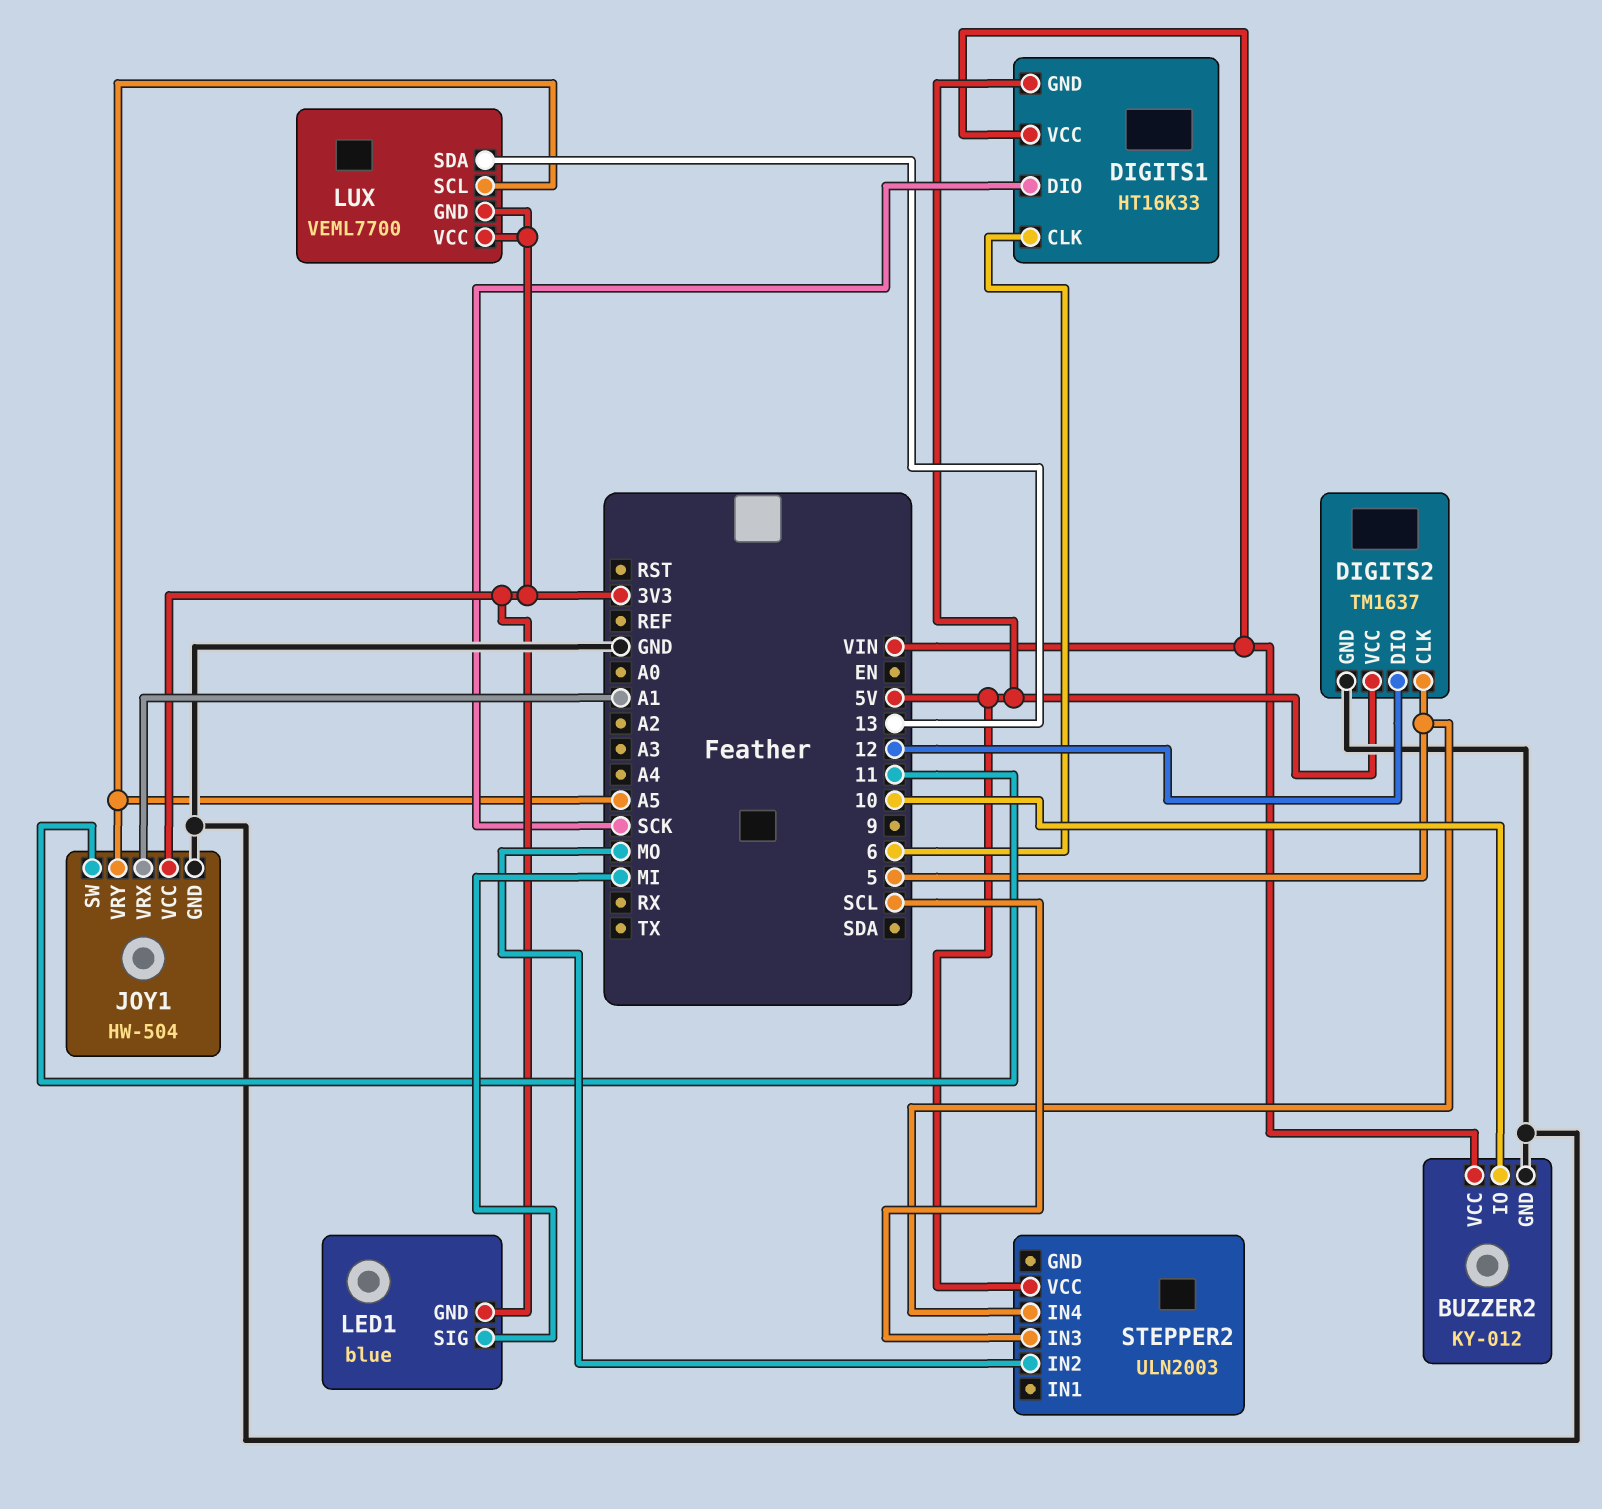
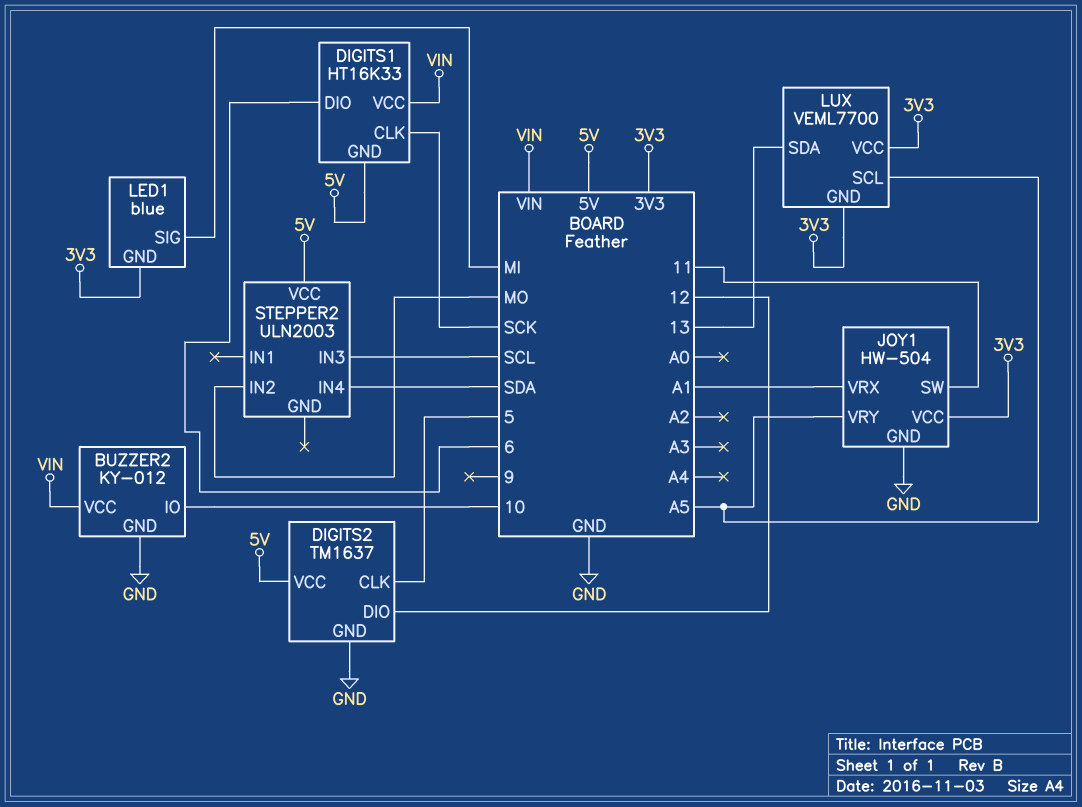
DIGITS1 pin CLK: 6 -> SCK
DIGITS1 pin DIO: SCK -> 6
STEPPER2 pin IN4: 5 -> SDA

